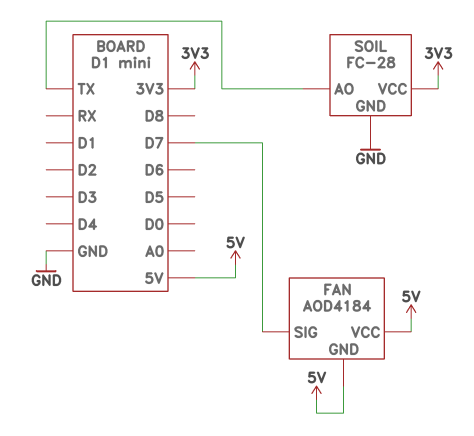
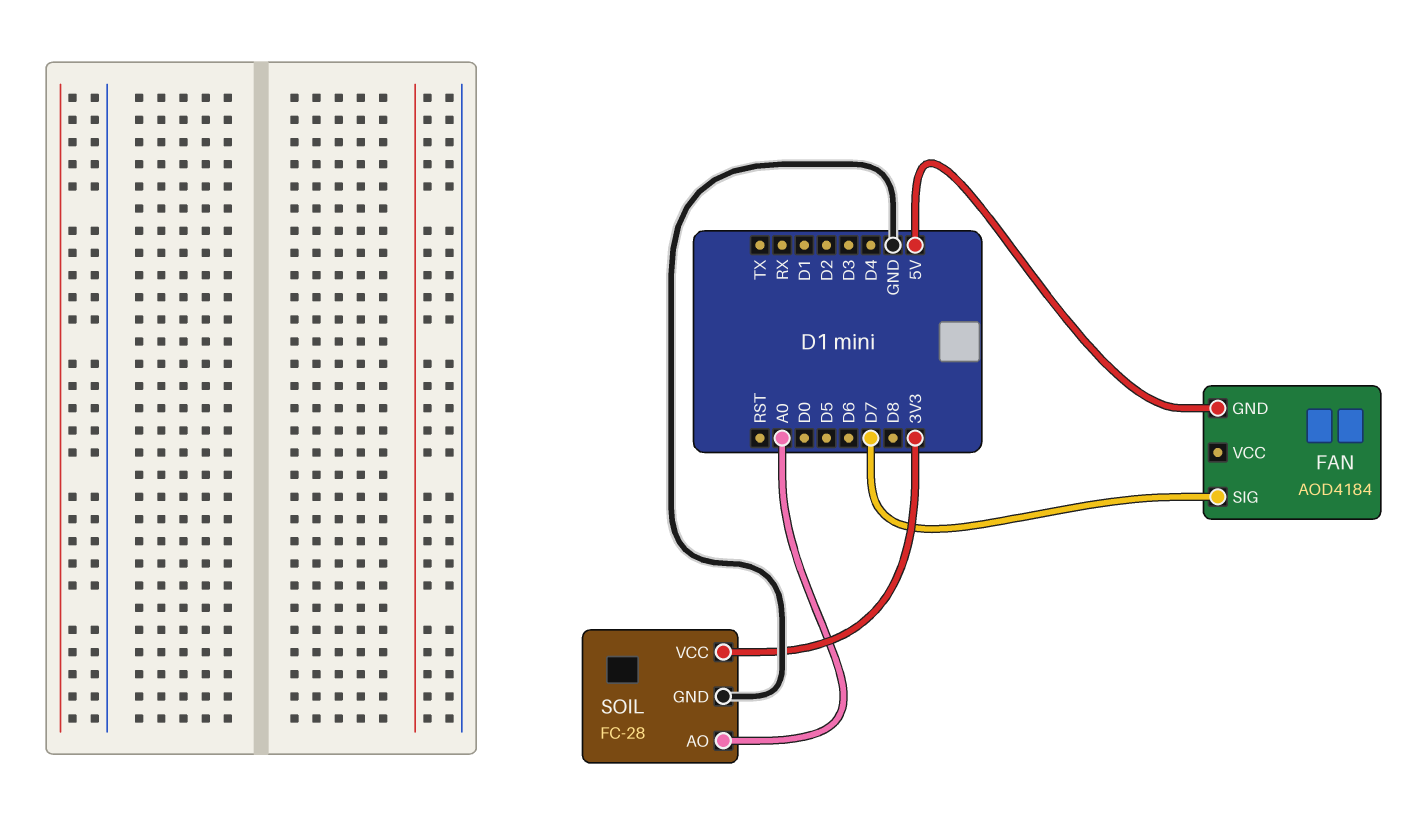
FAN pin VCC: 5V -> none
SOIL pin AO: TX -> A0

